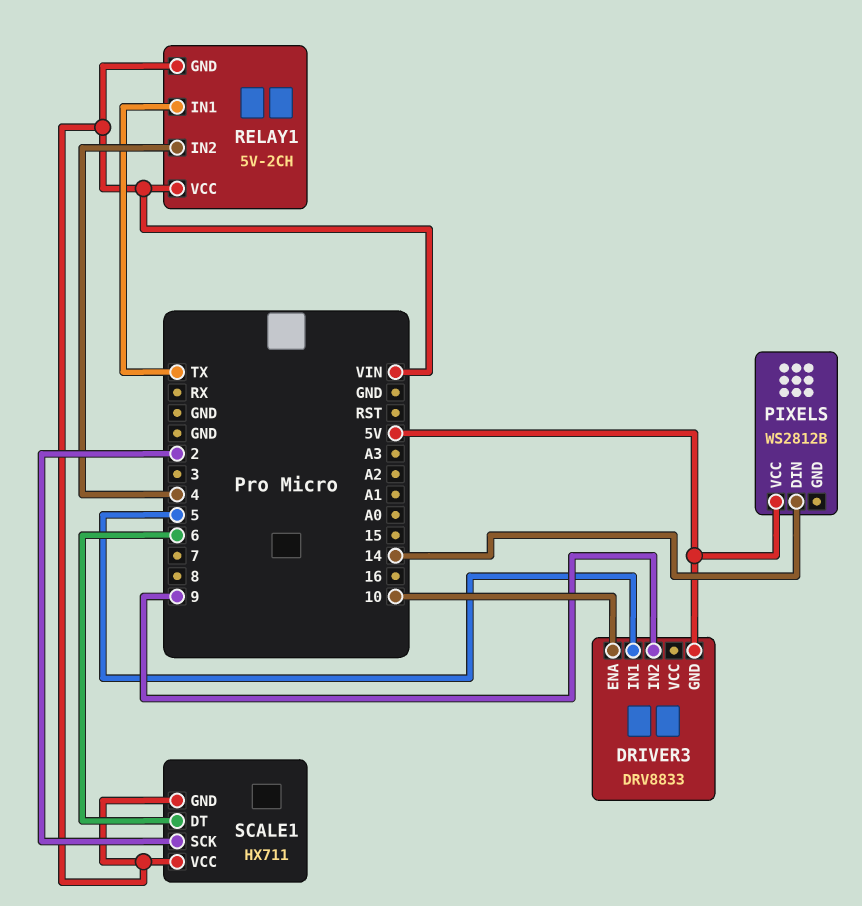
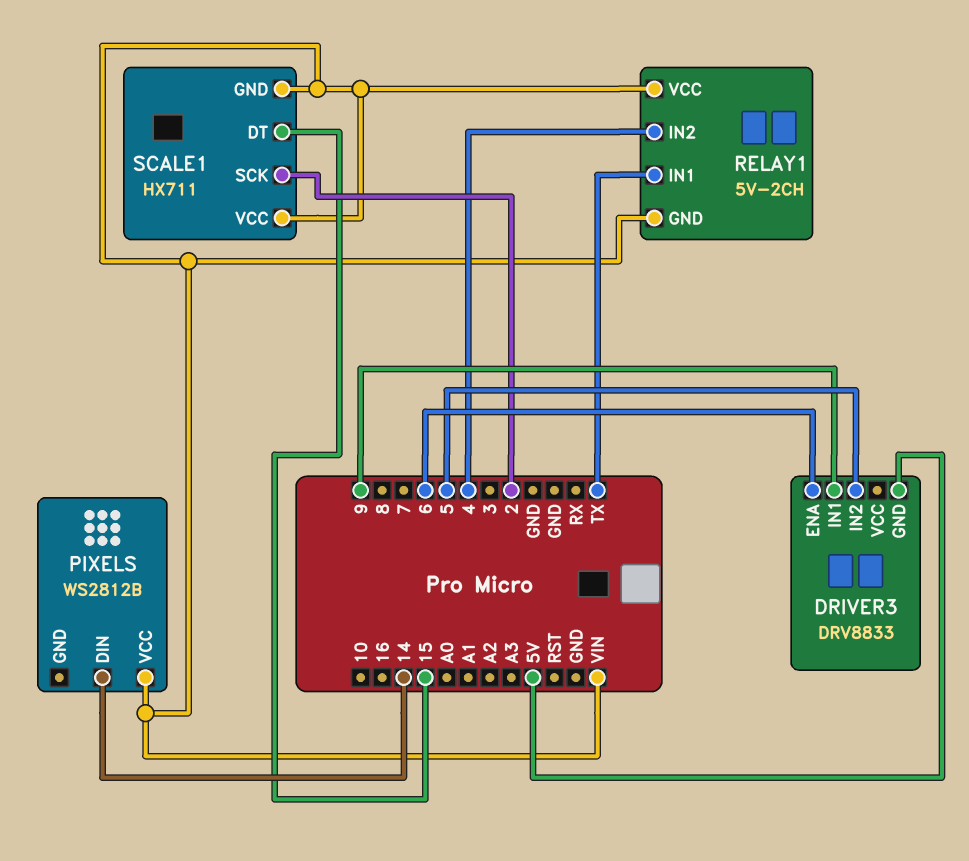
DRIVER3 pin ENA: 10 -> 6
DRIVER3 pin IN1: 5 -> 9
DRIVER3 pin IN2: 9 -> 5
PIXELS pin VCC: 5V -> VIN
SCALE1 pin DT: 6 -> 15

